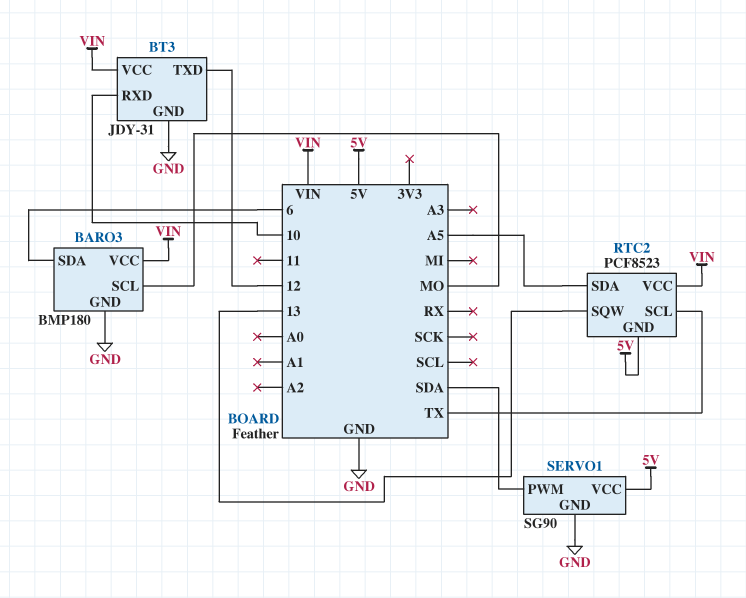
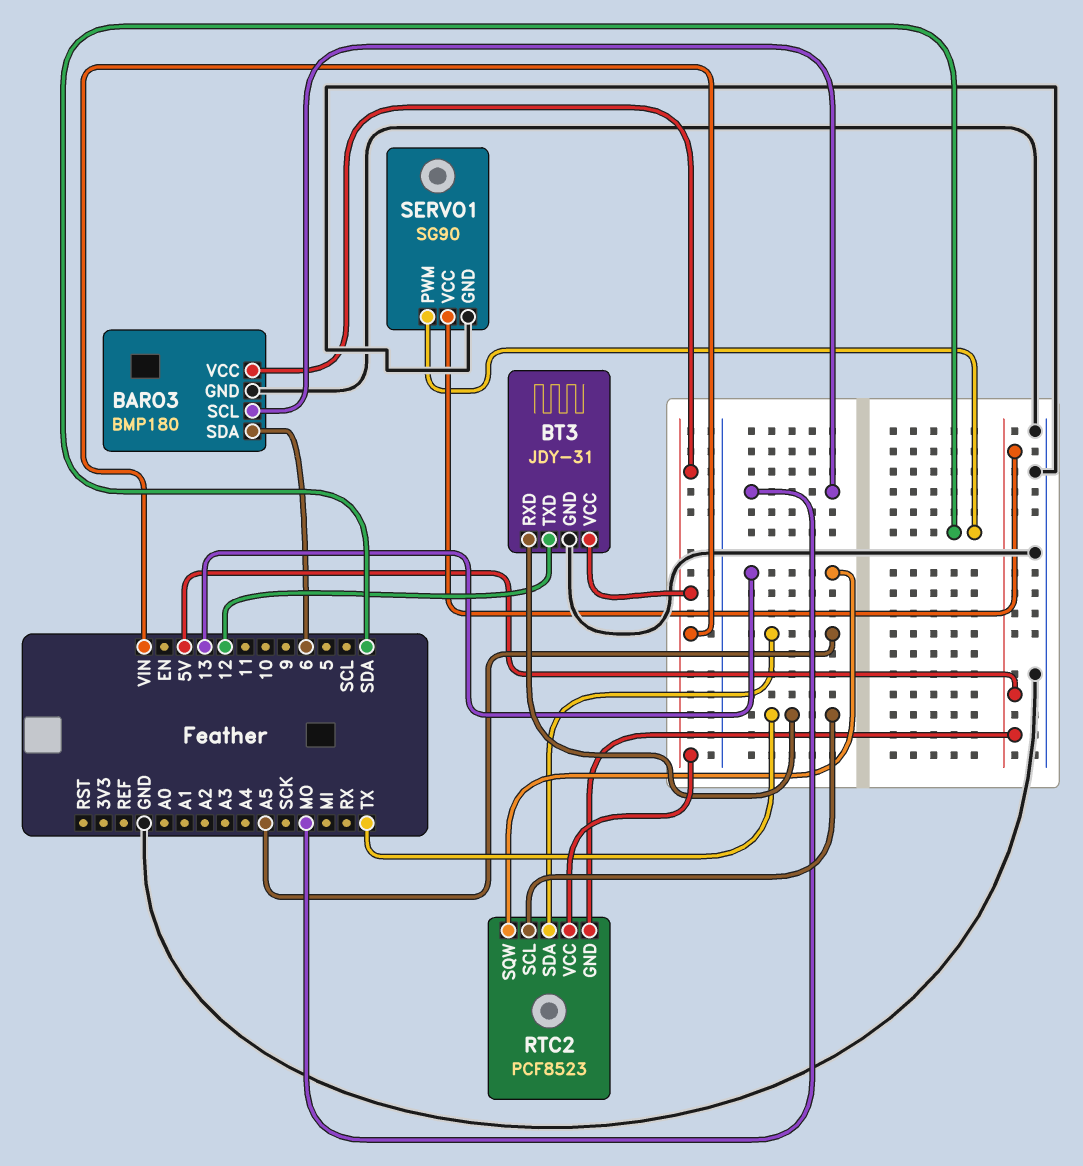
BT3 pin RXD: 10 -> TX

